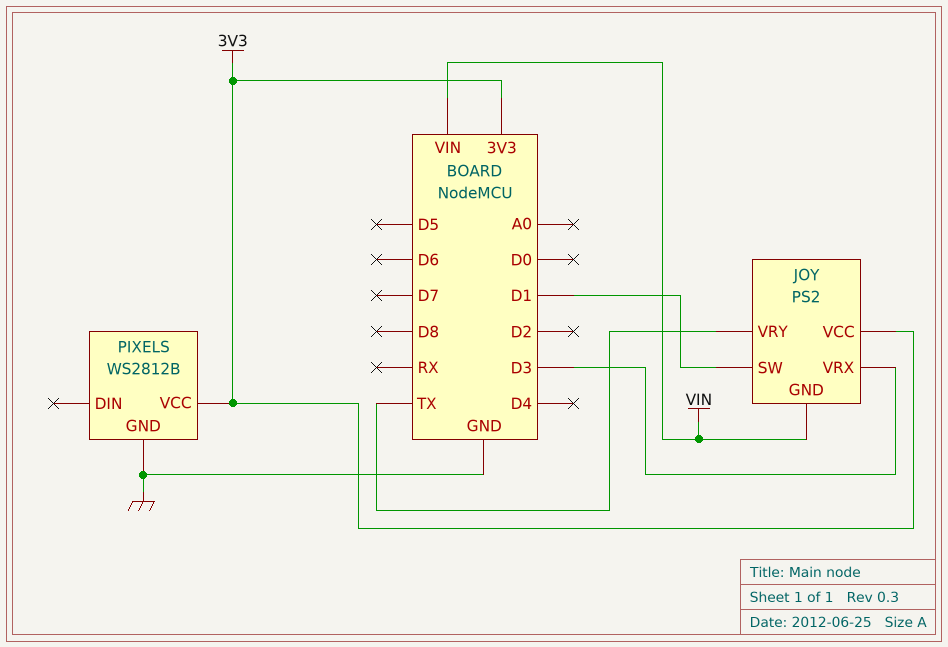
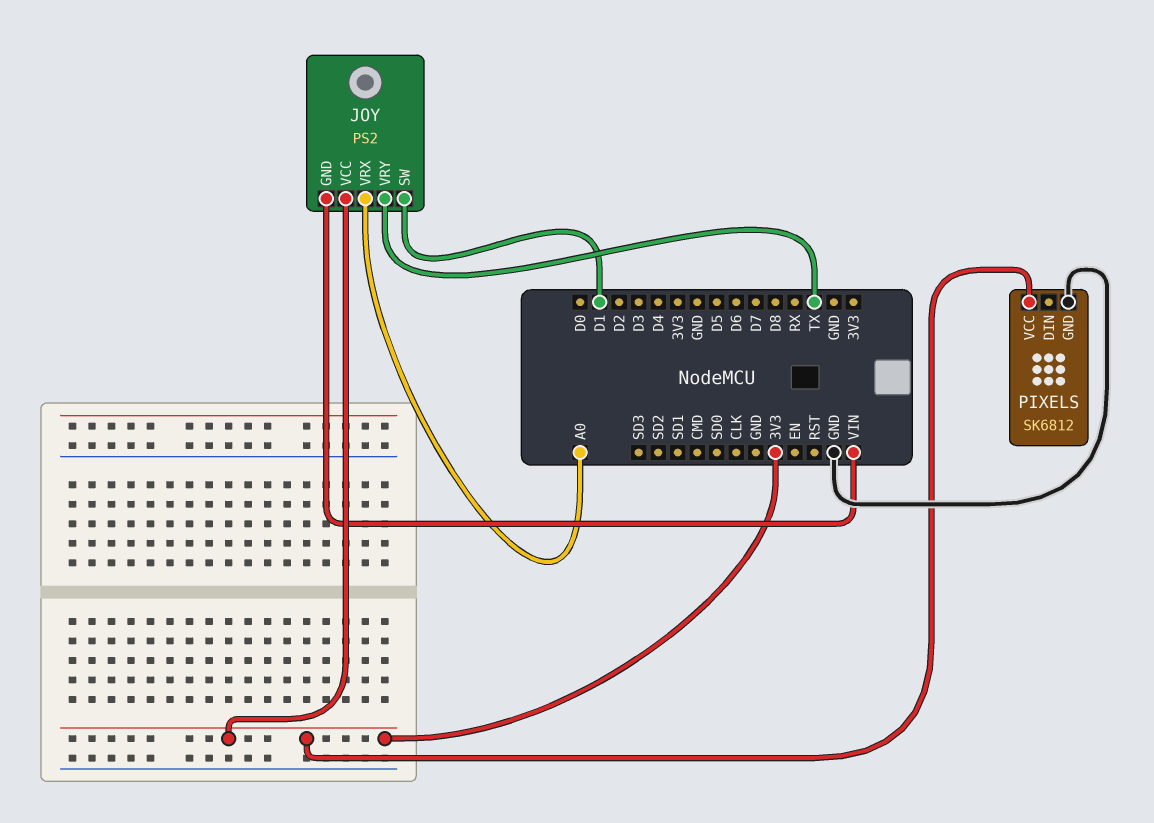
JOY pin VRX: D3 -> A0
PIXELS: WS2812B -> SK6812

